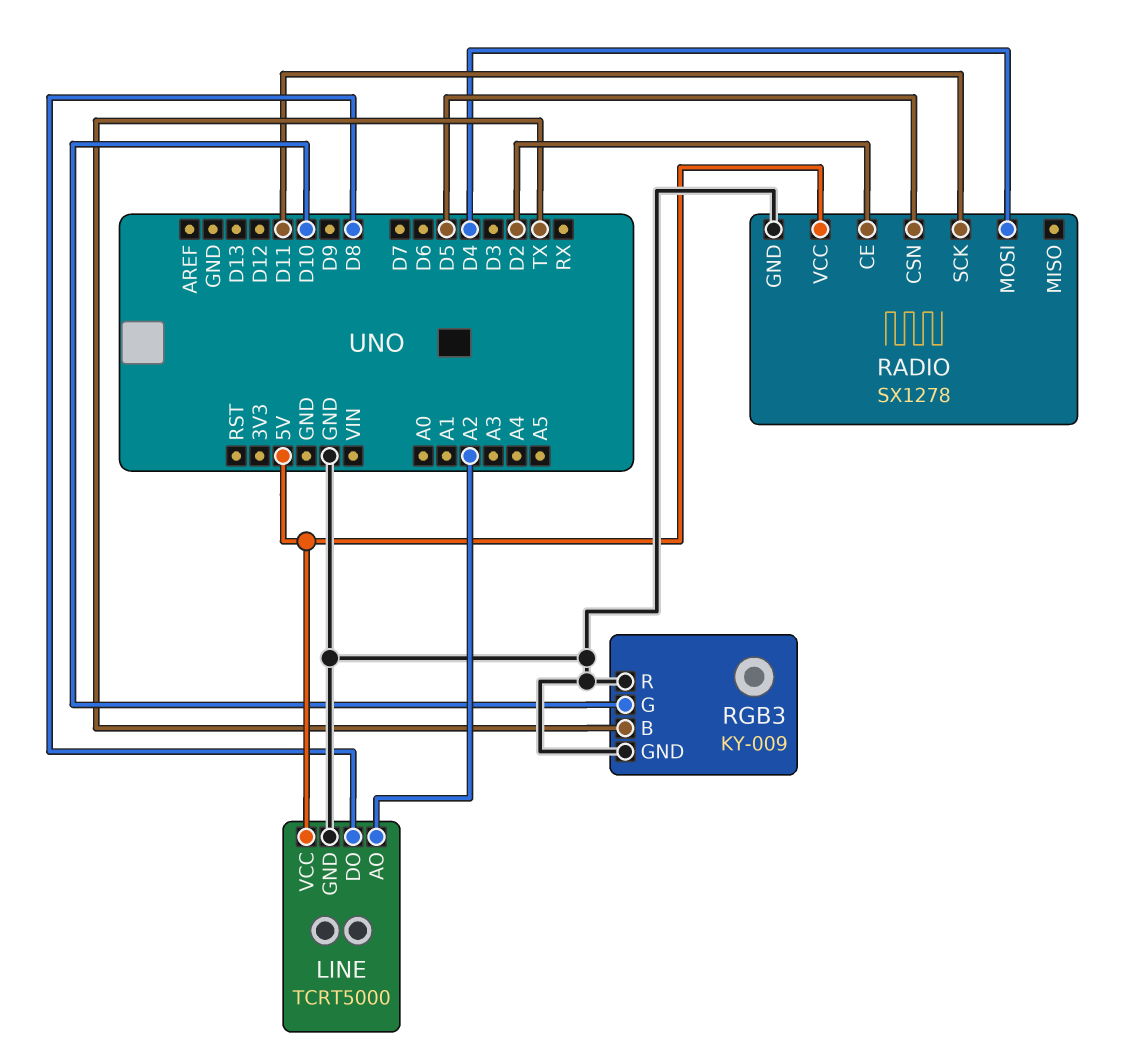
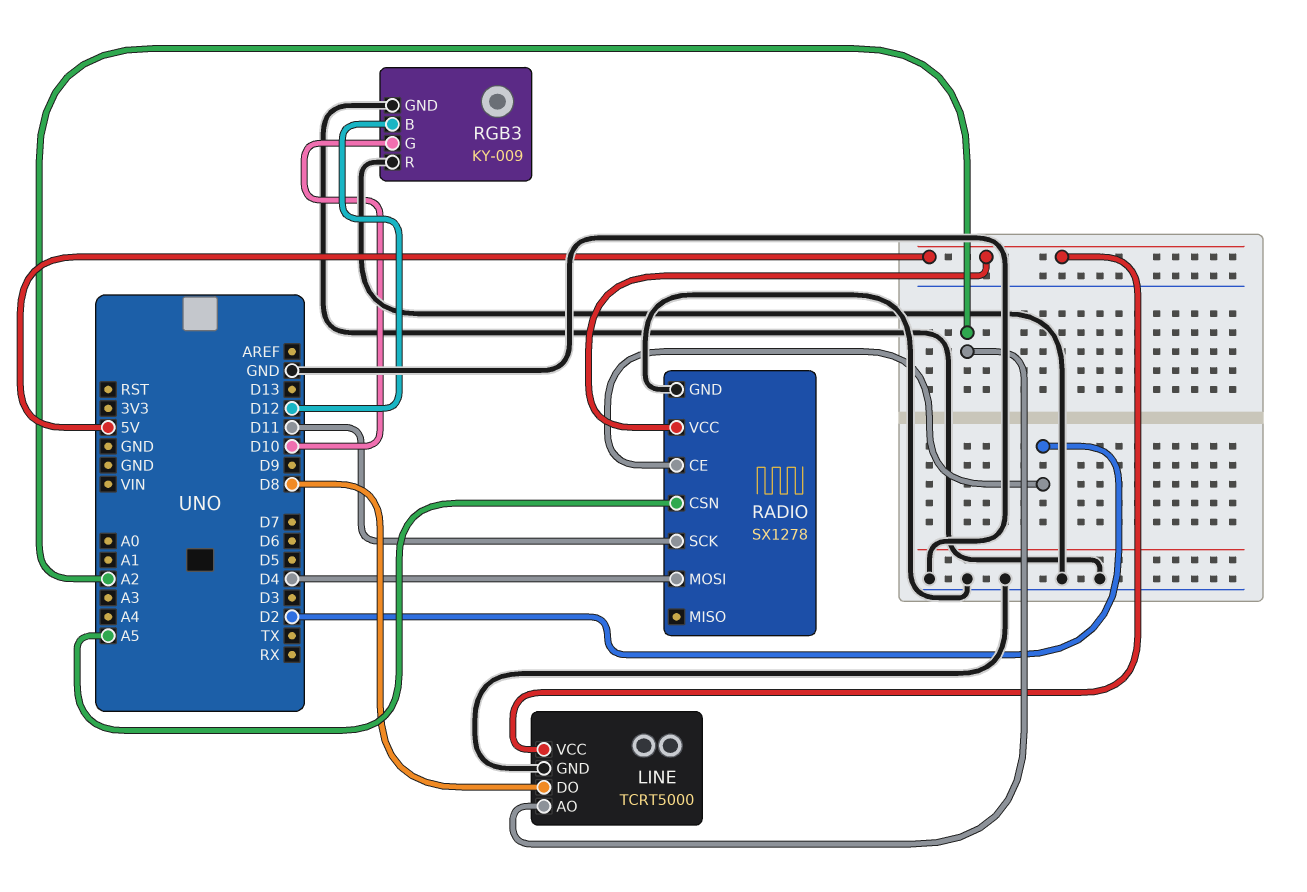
RADIO pin CSN: D5 -> A5
RGB3 pin B: TX -> D12

